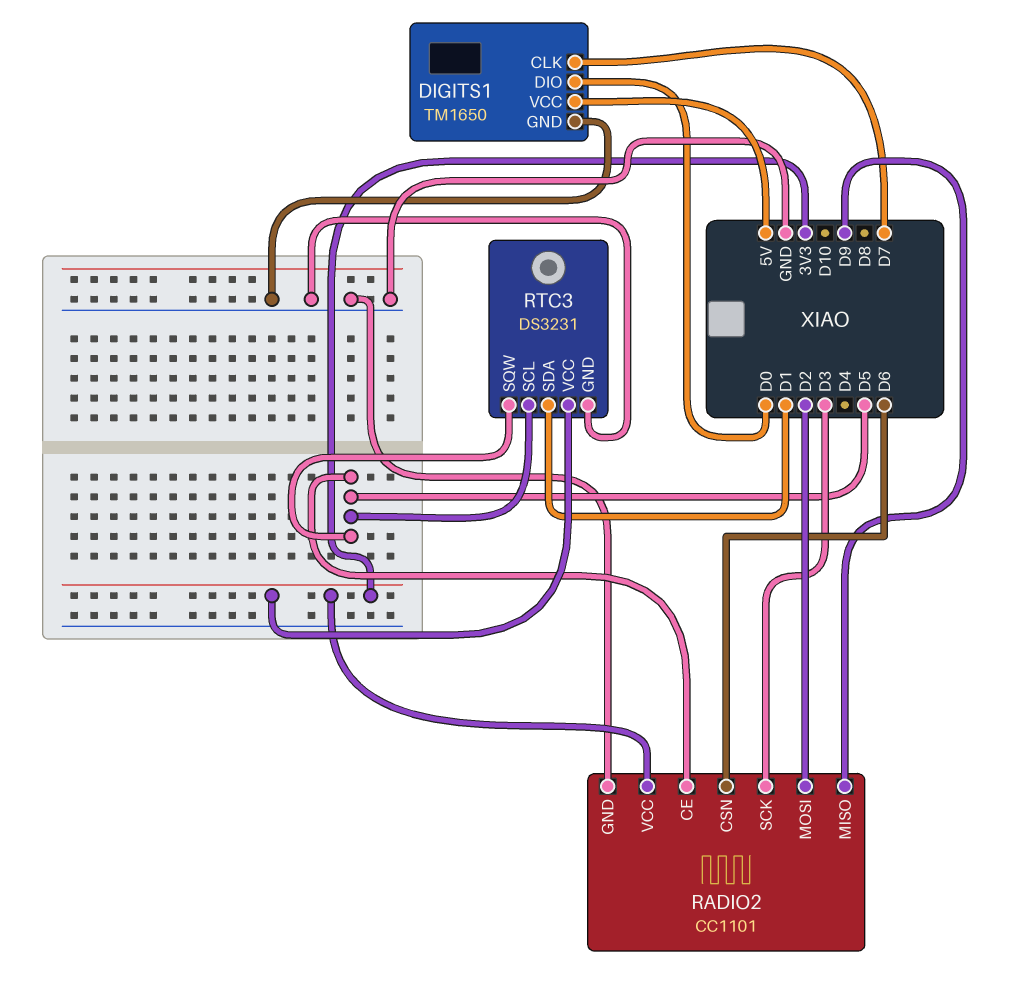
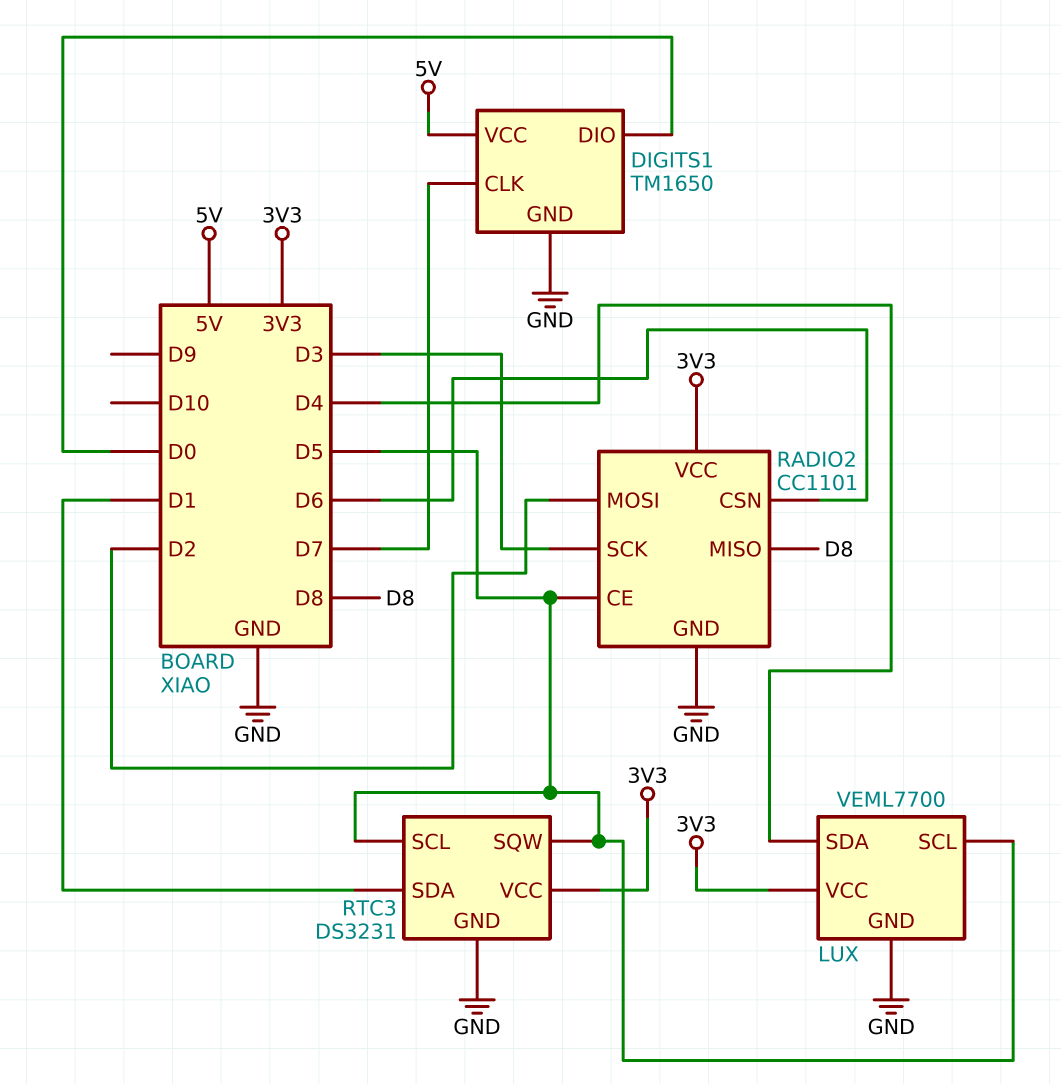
LUX: none -> VEML7700
LUX pin GND: none -> GND
LUX pin SCL: none -> D5
LUX pin SDA: none -> D4
LUX pin VCC: none -> 3V3
RADIO2 pin MISO: D9 -> D8

